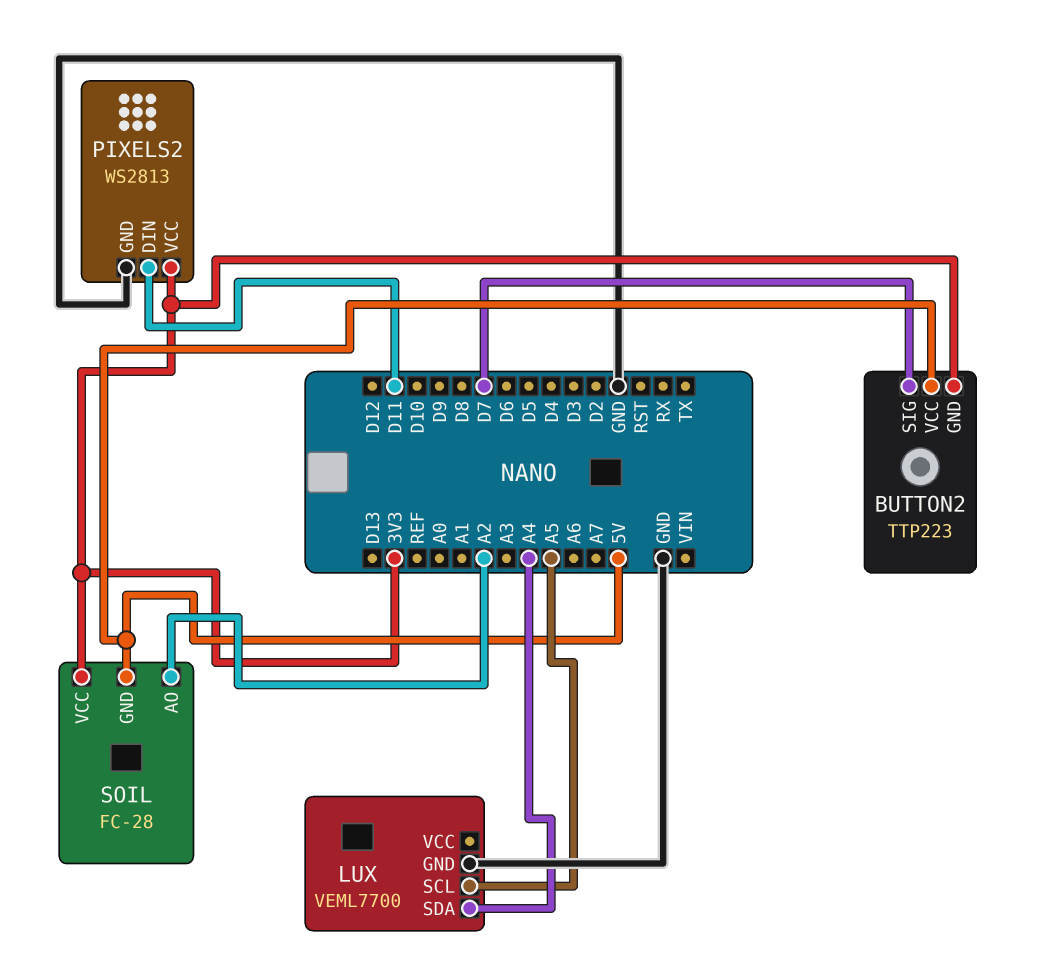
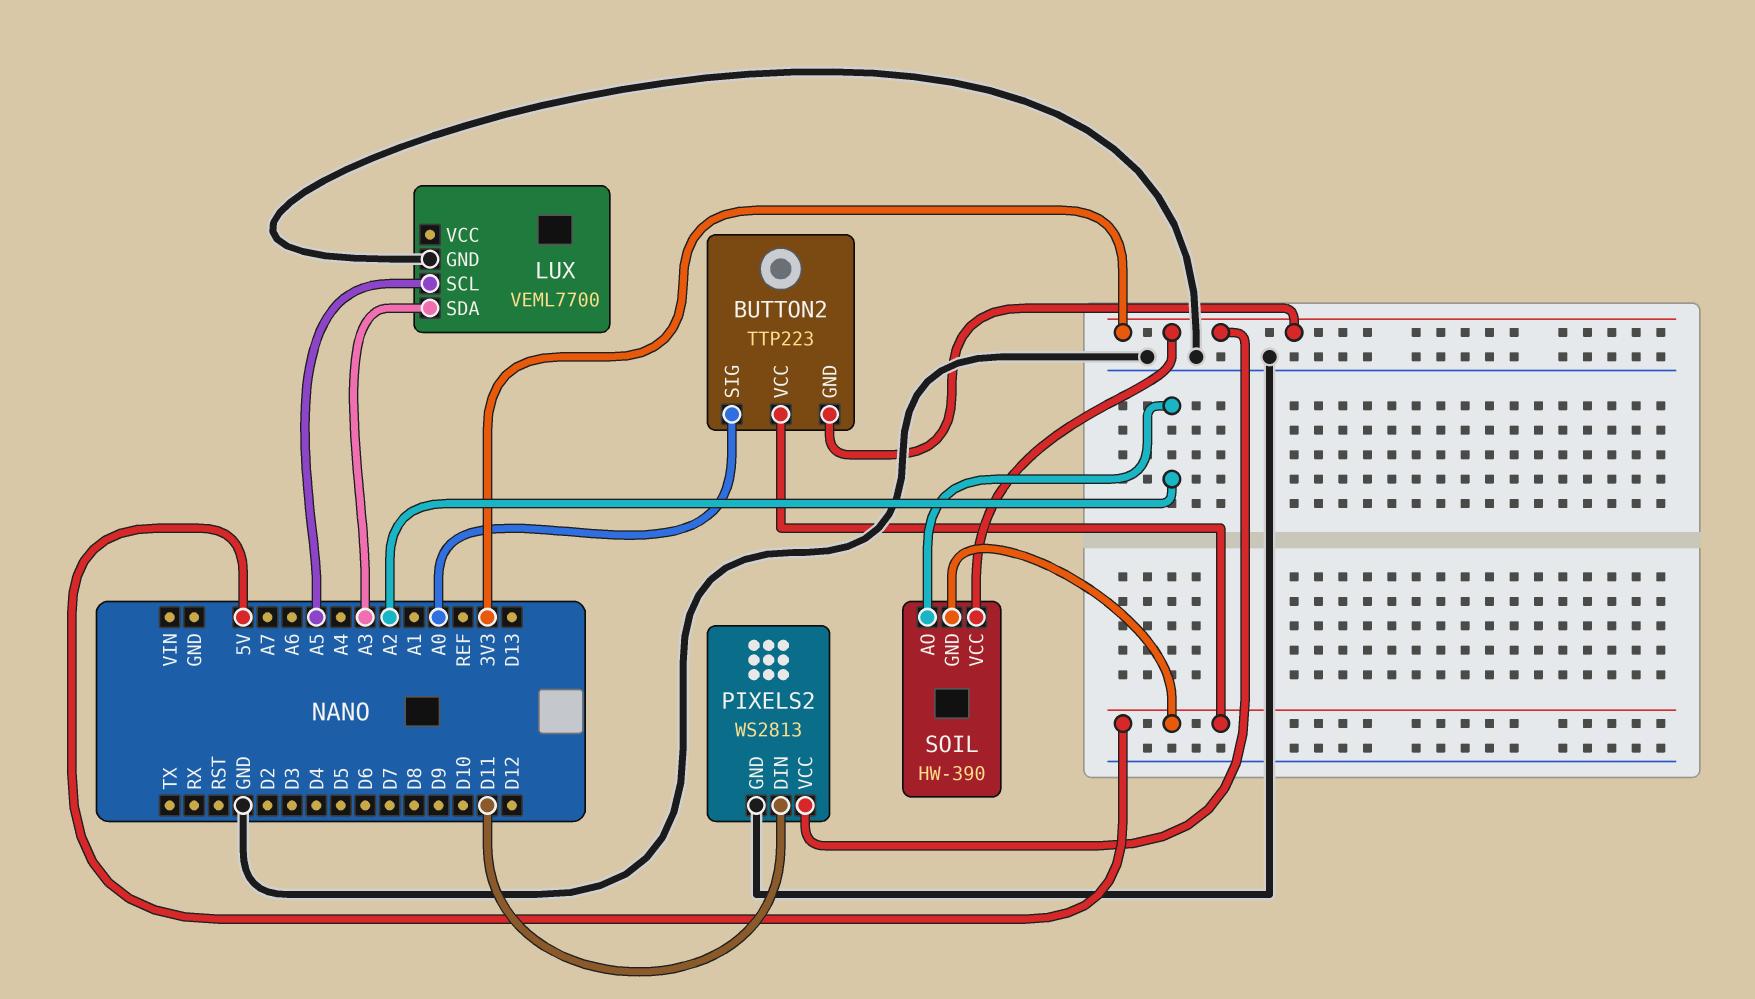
BUTTON2 pin SIG: D7 -> A0
LUX pin SDA: A4 -> A3
SOIL: FC-28 -> HW-390

